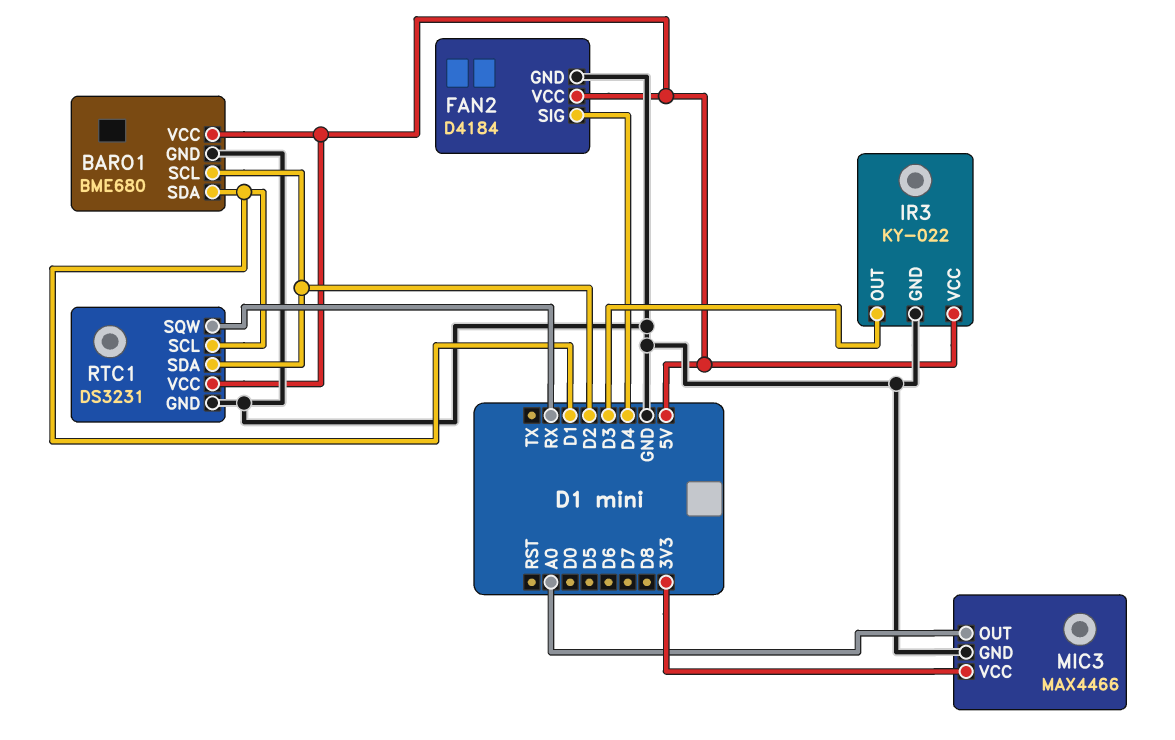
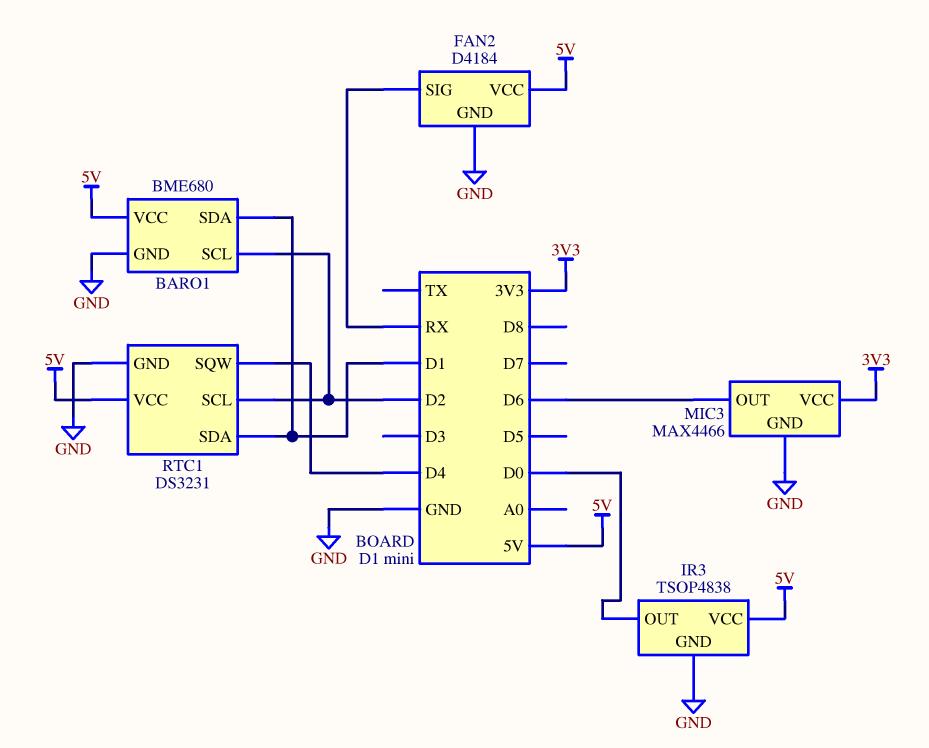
FAN2 pin SIG: D4 -> RX
IR3: KY-022 -> TSOP4838
IR3 pin OUT: D3 -> D0
MIC3 pin OUT: A0 -> D6
RTC1 pin SCL: D1 -> D2
RTC1 pin SDA: D2 -> D1
RTC1 pin SQW: RX -> D4

